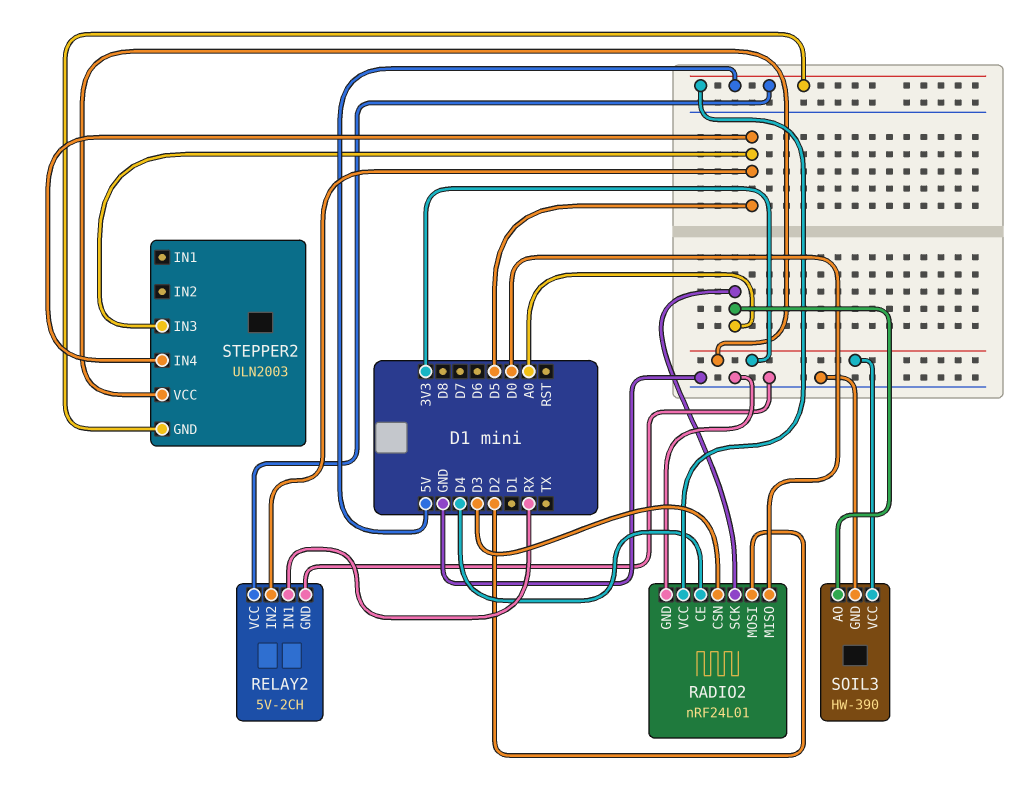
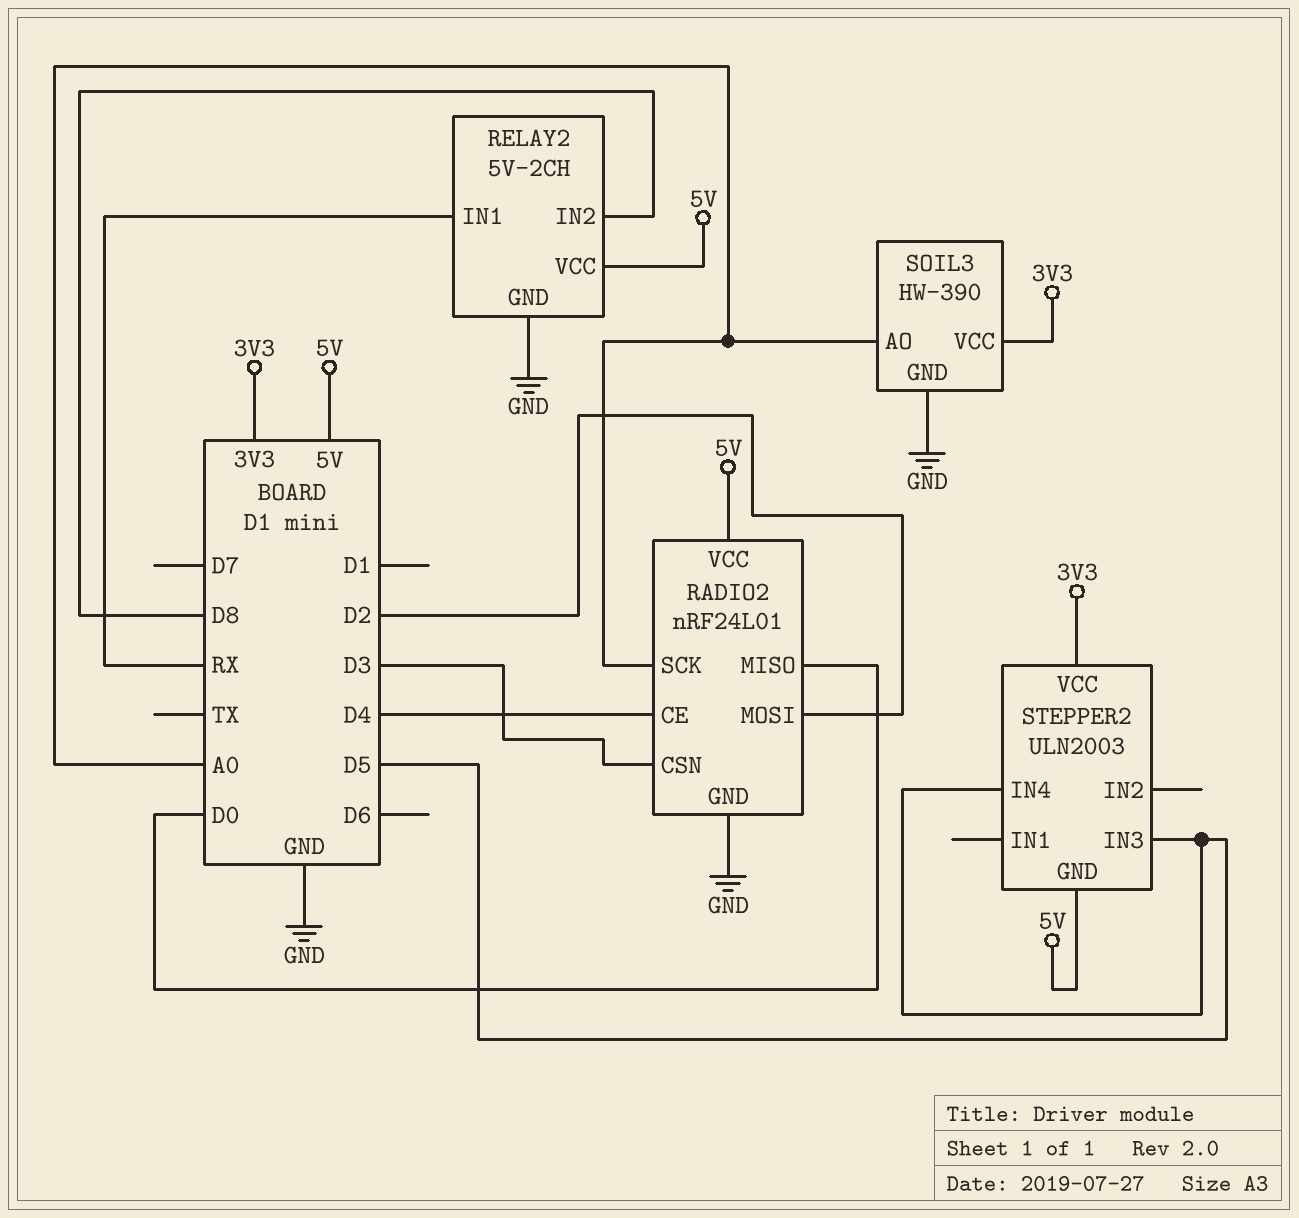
RELAY2 pin IN2: D5 -> D8

